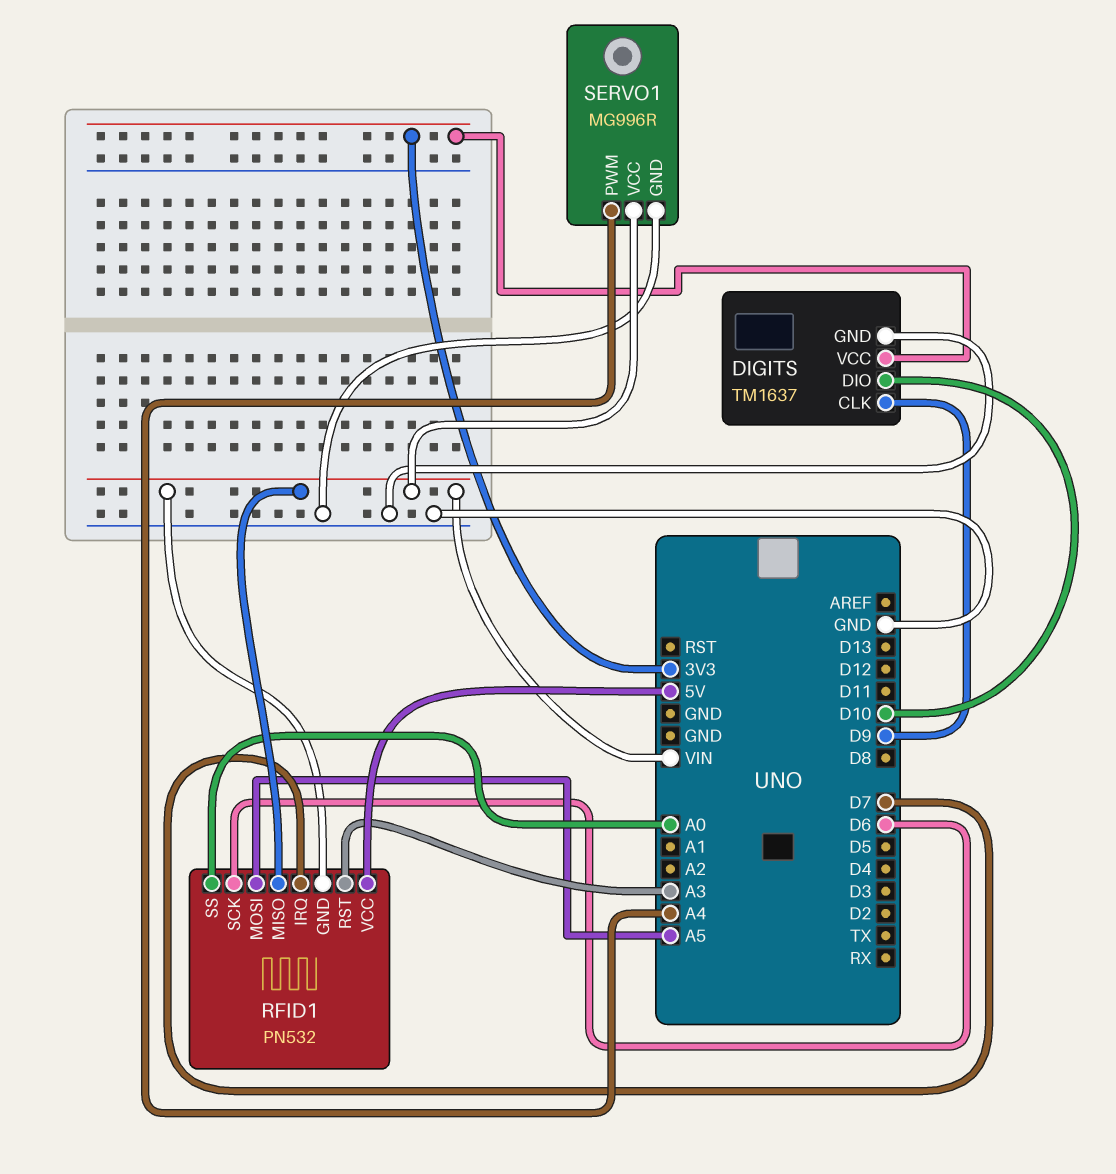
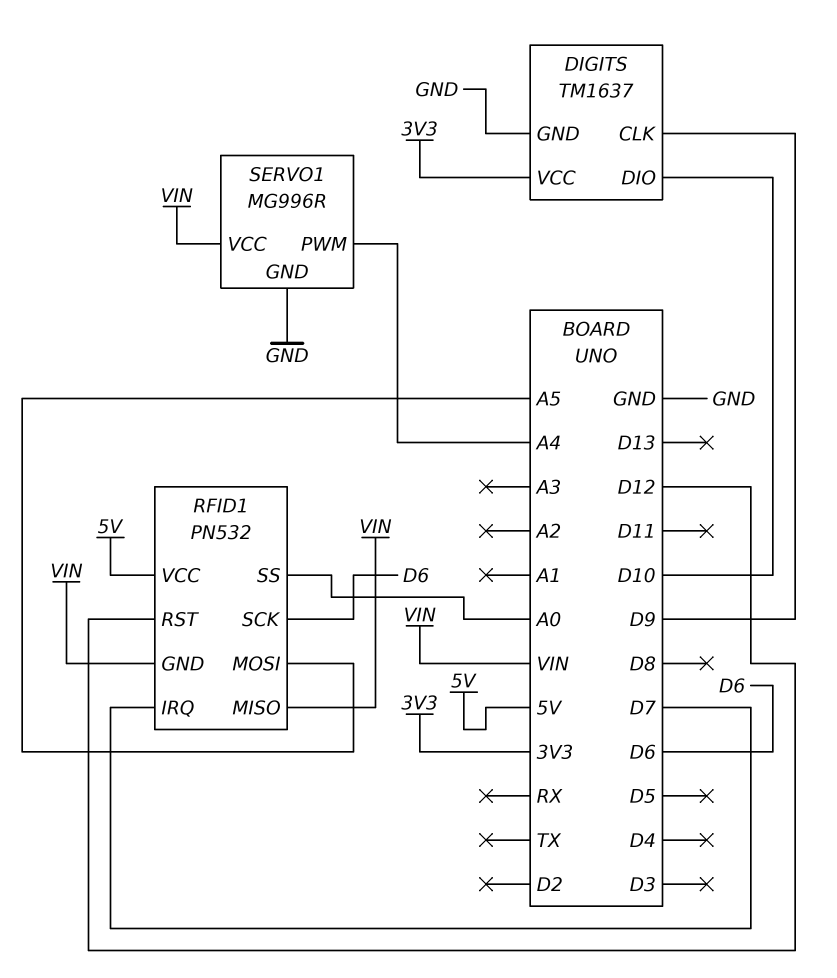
RFID1 pin RST: A3 -> D12

